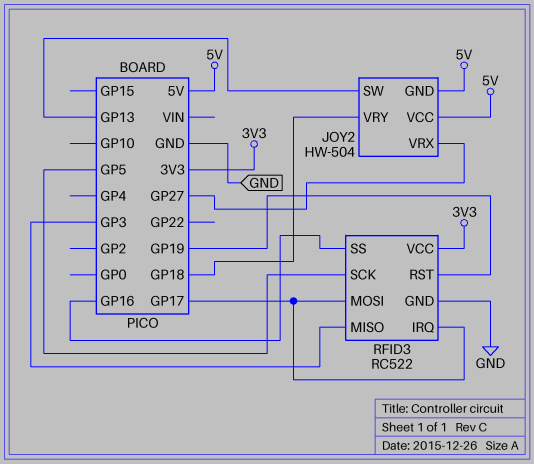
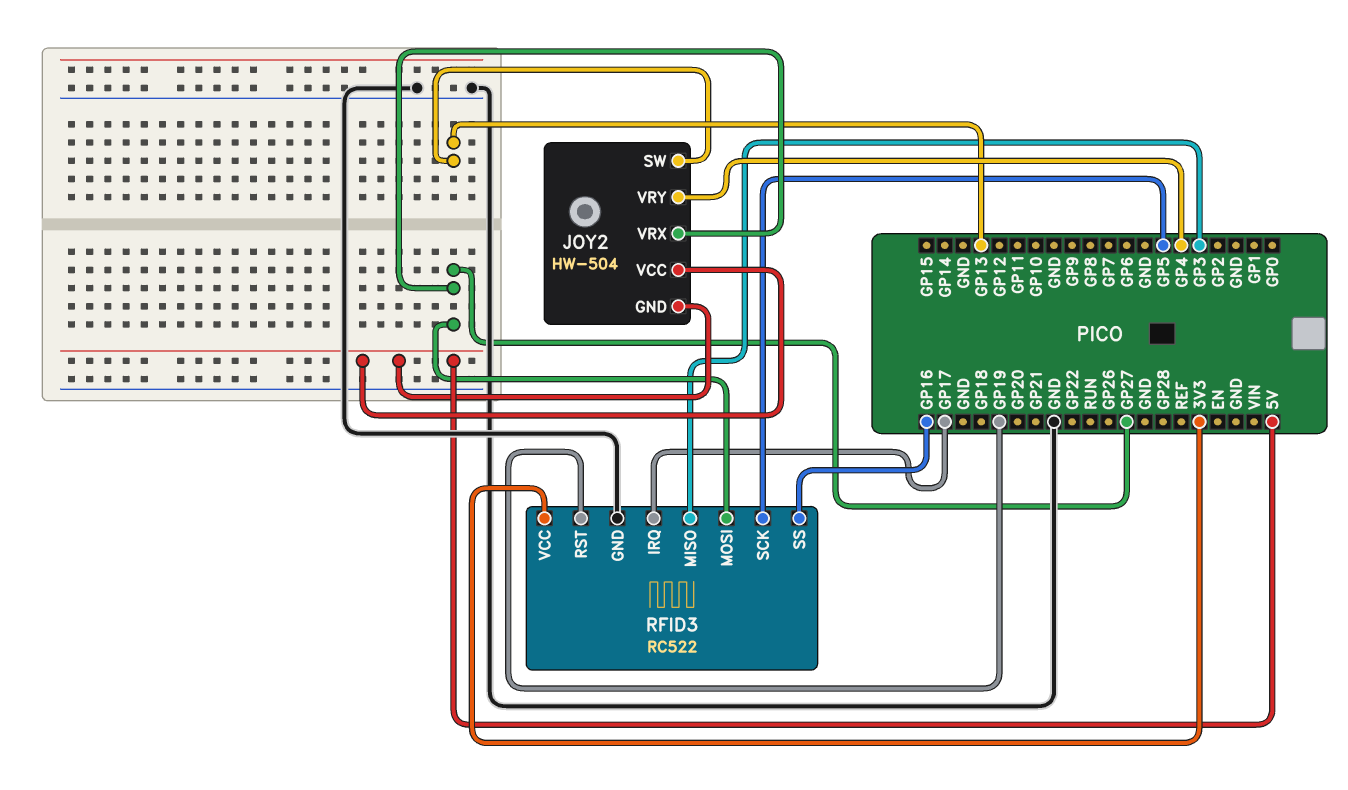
JOY2 pin VRY: GP18 -> GP4
RFID3 pin MOSI: GP17 -> GP27

